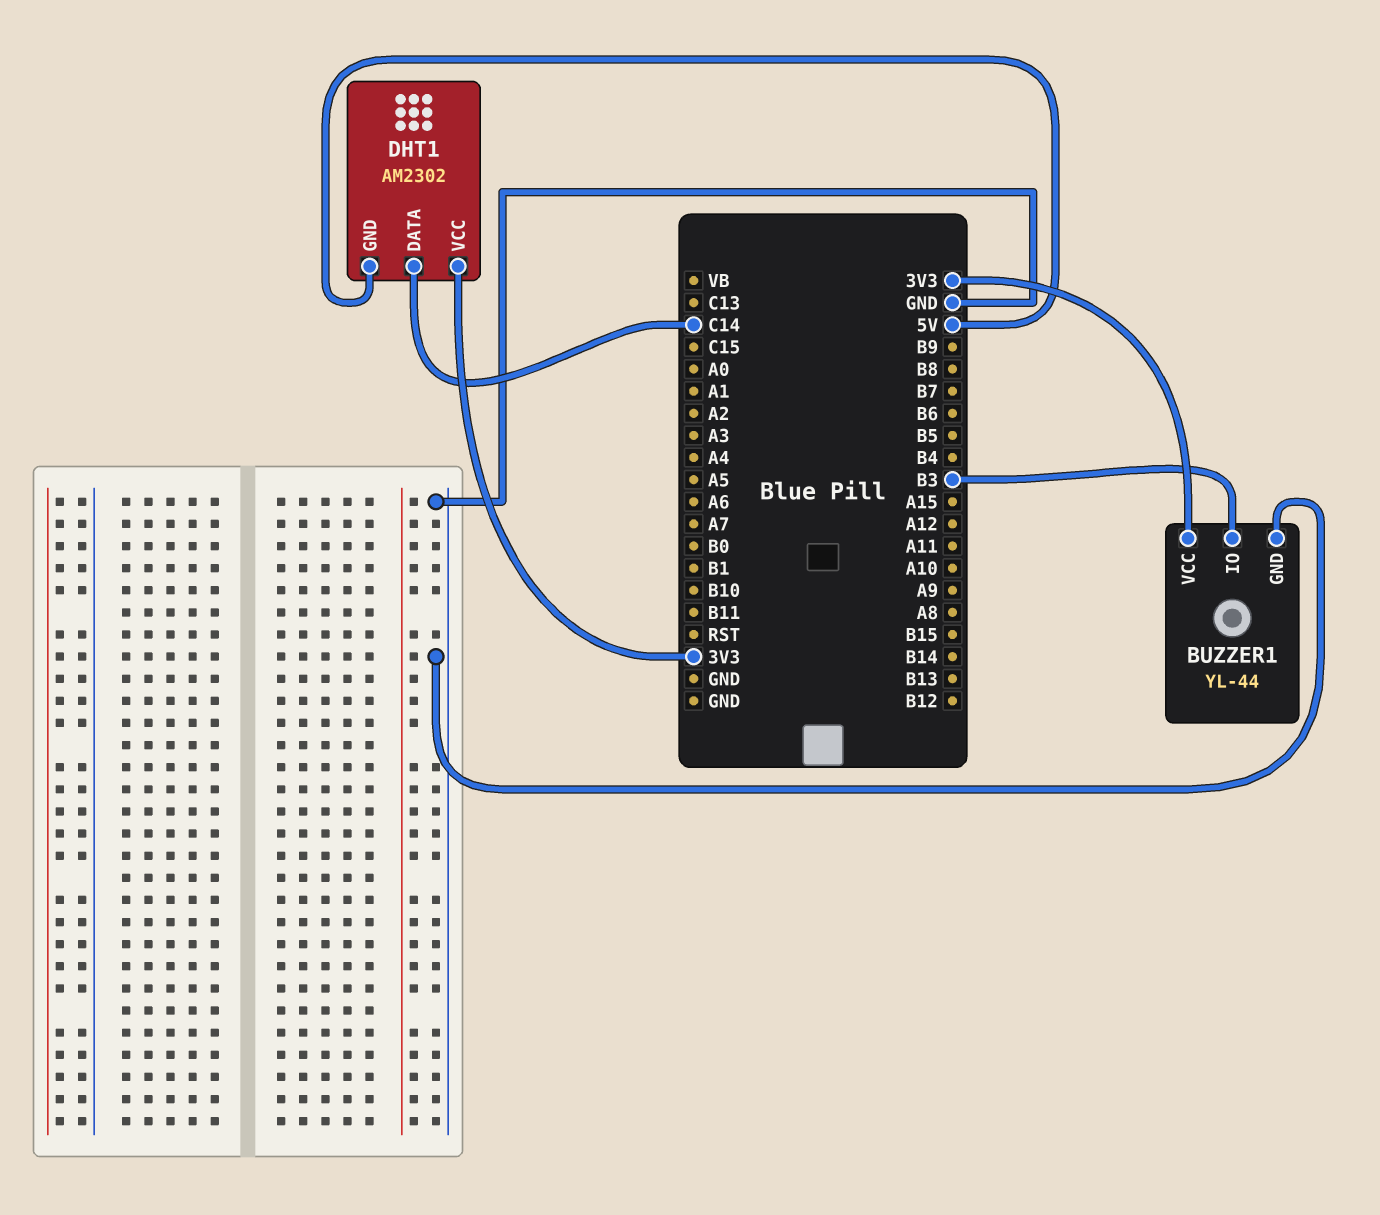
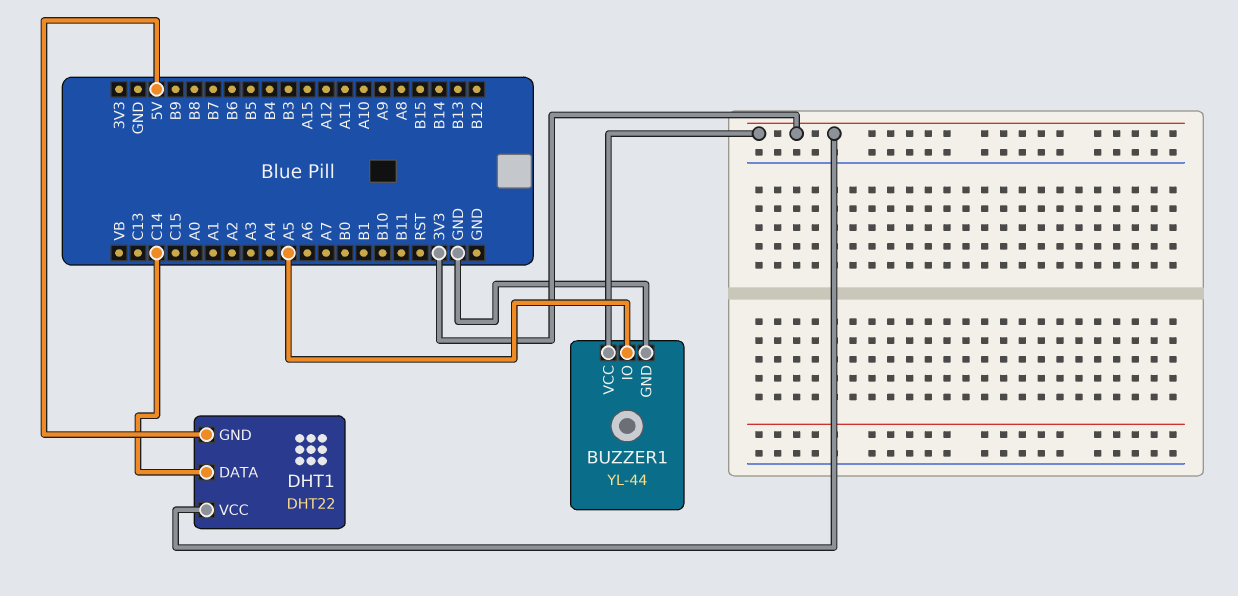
BUZZER1 pin IO: B3 -> A5
DHT1: AM2302 -> DHT22

